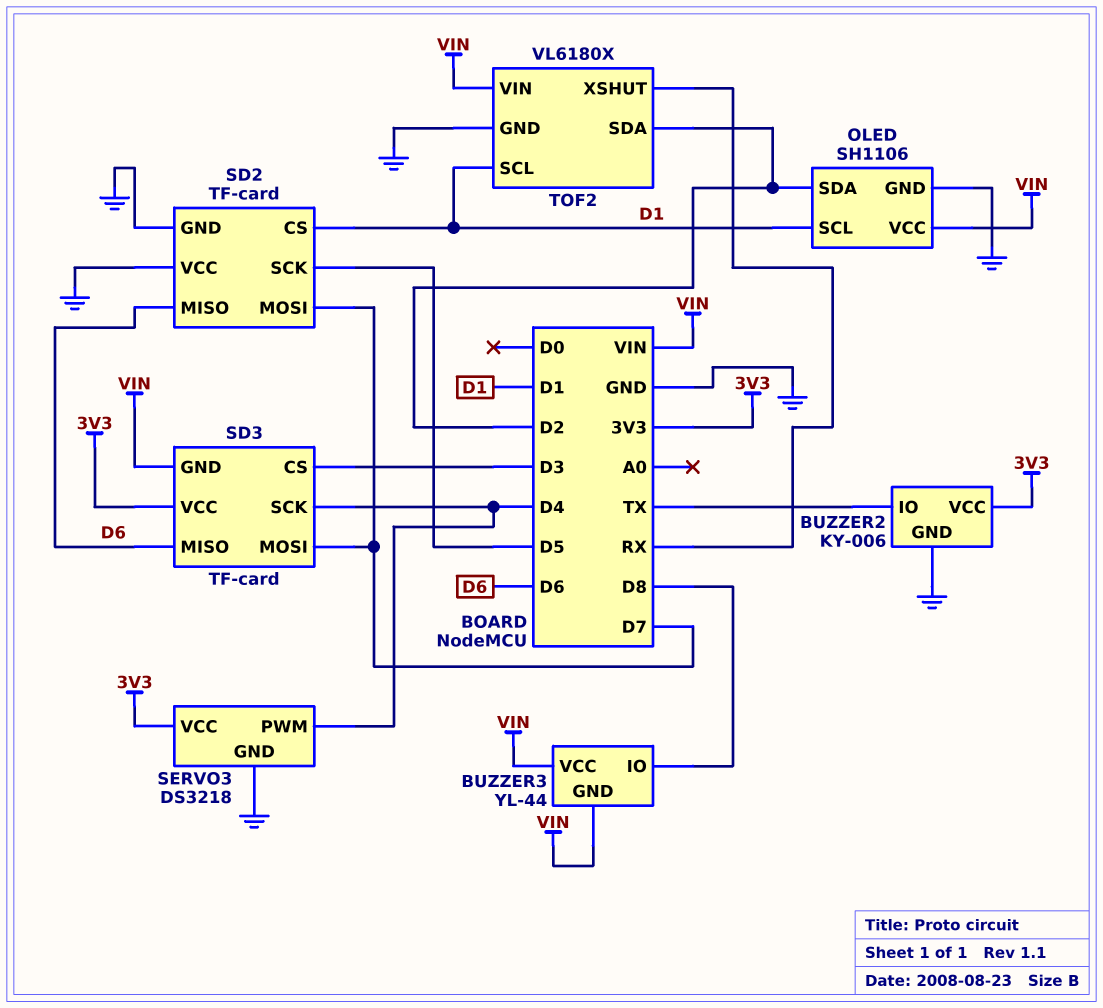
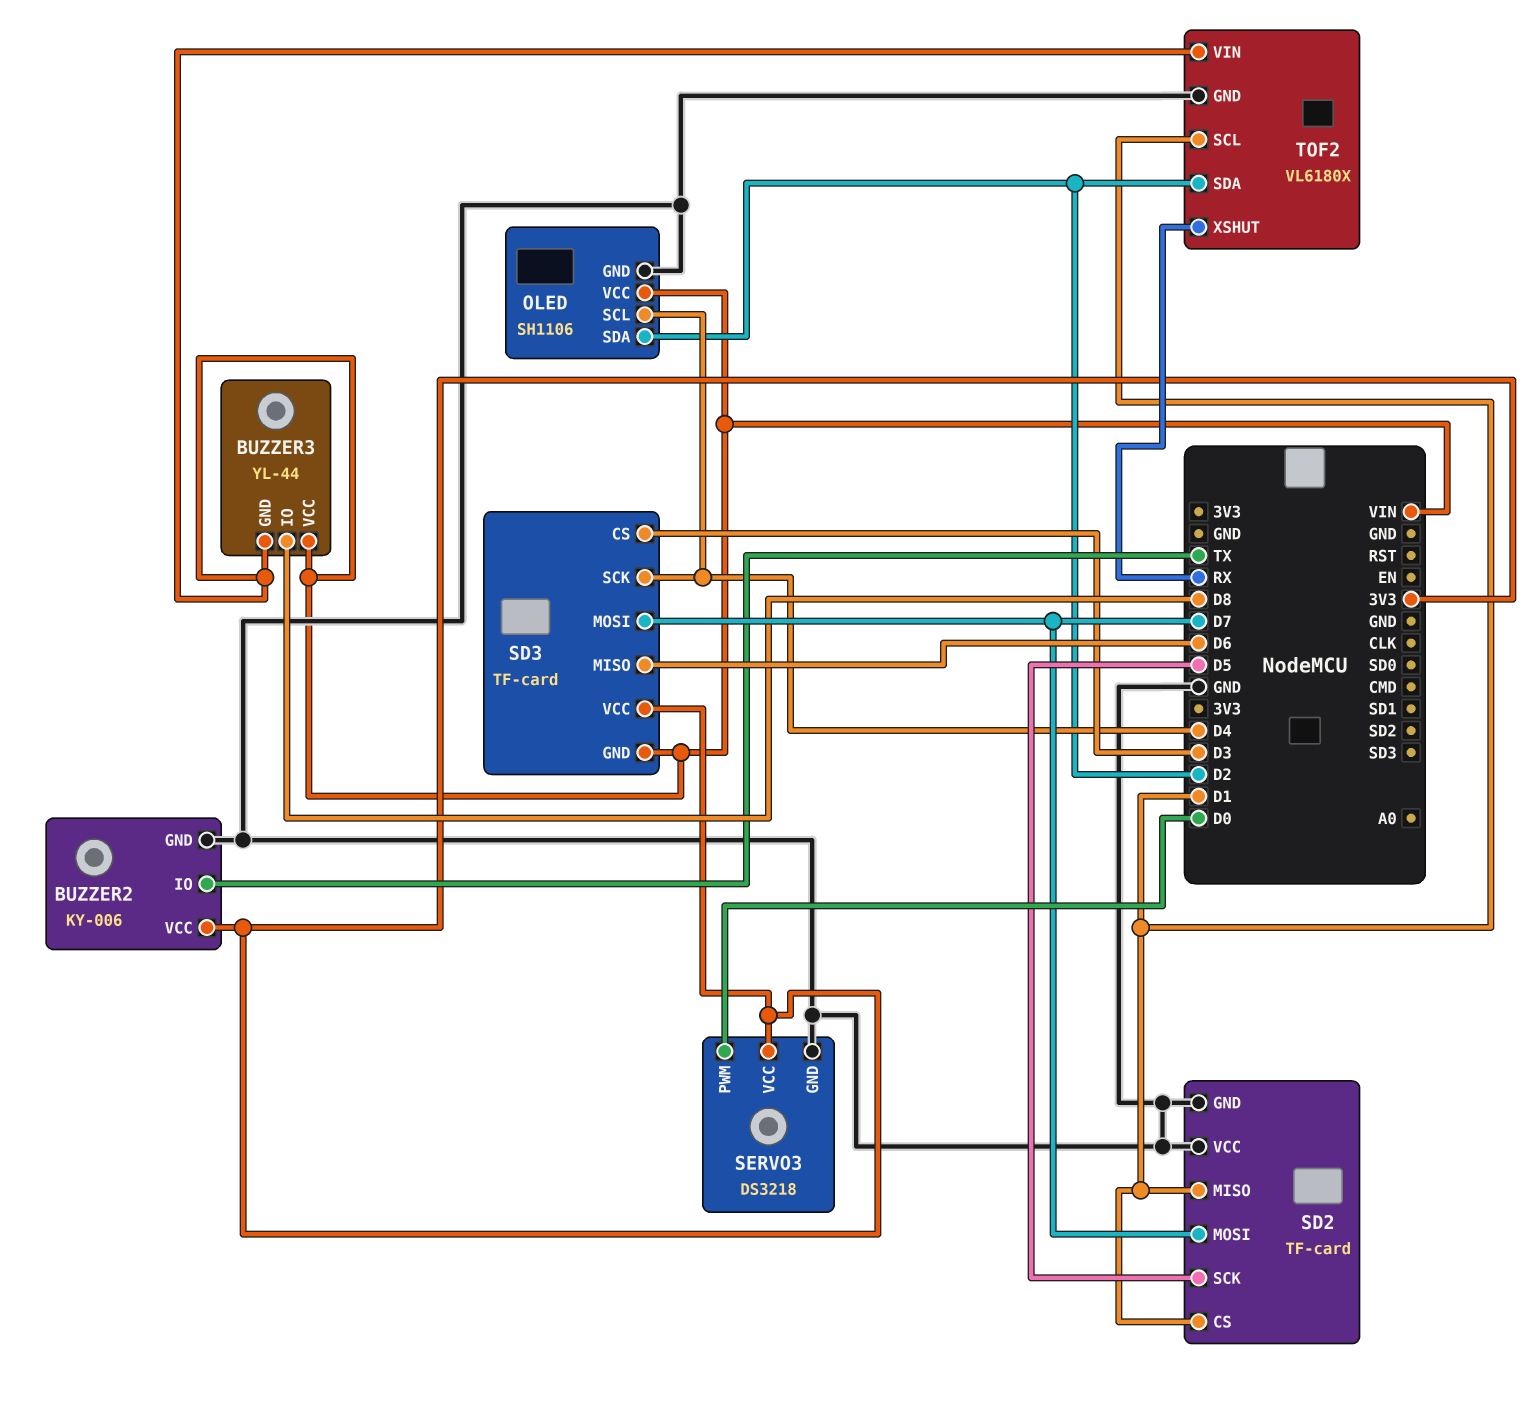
OLED pin SCL: D1 -> D4
SD2 pin MISO: D6 -> D1
SERVO3 pin PWM: D4 -> D0

